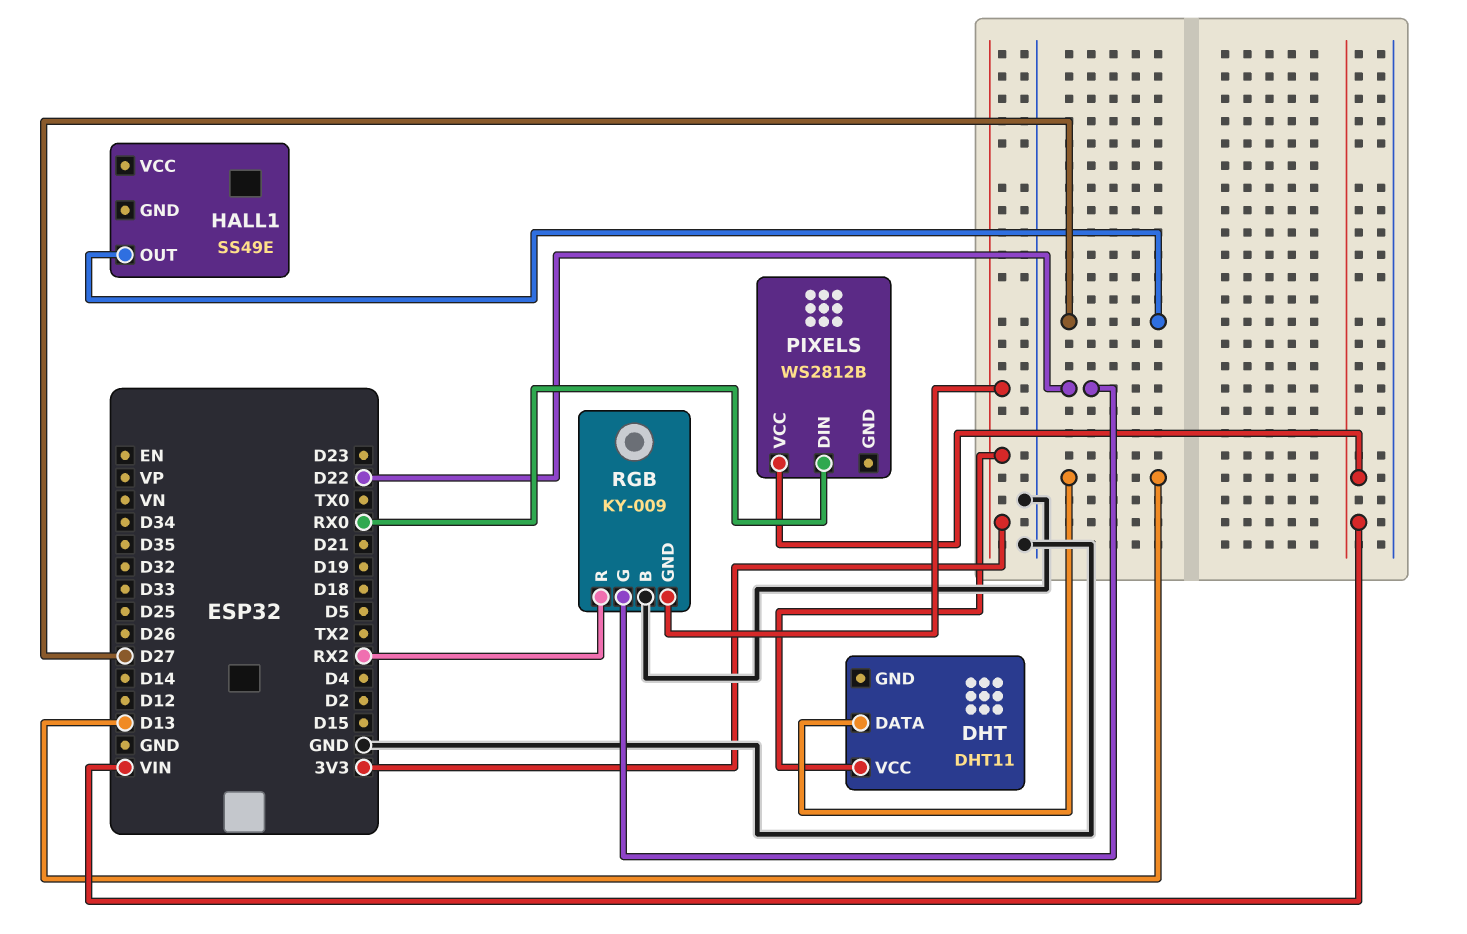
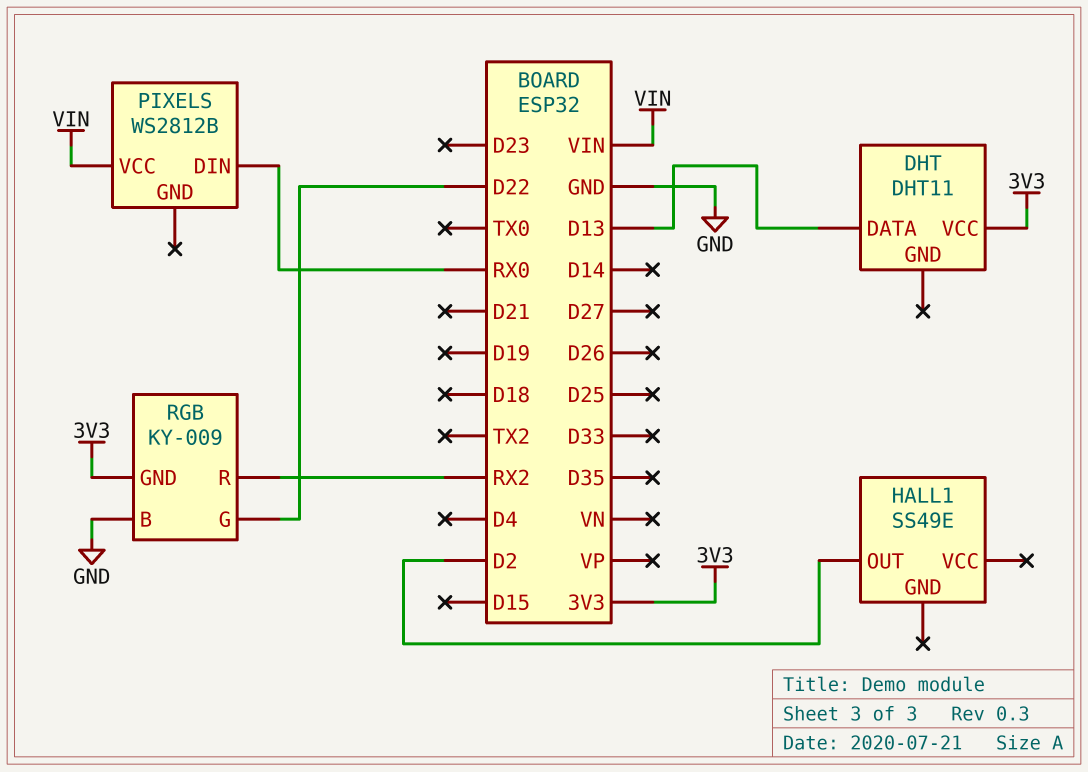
HALL1 pin OUT: D27 -> D2

